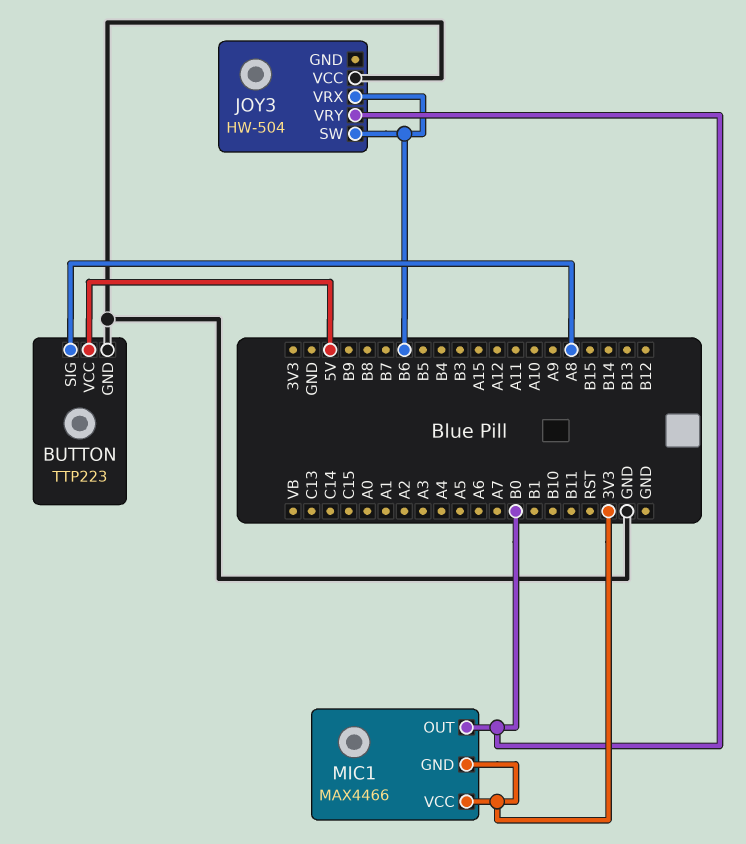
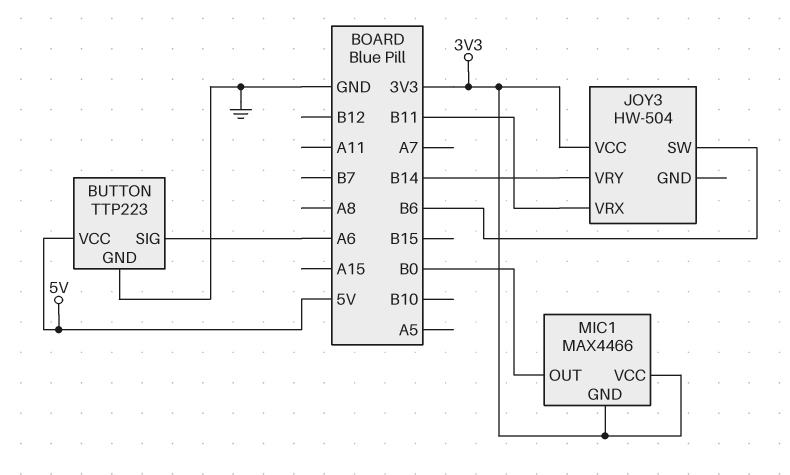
BUTTON pin SIG: A8 -> A6
JOY3 pin VCC: GND -> 3V3
JOY3 pin VRX: B6 -> B11
JOY3 pin VRY: B0 -> B14

